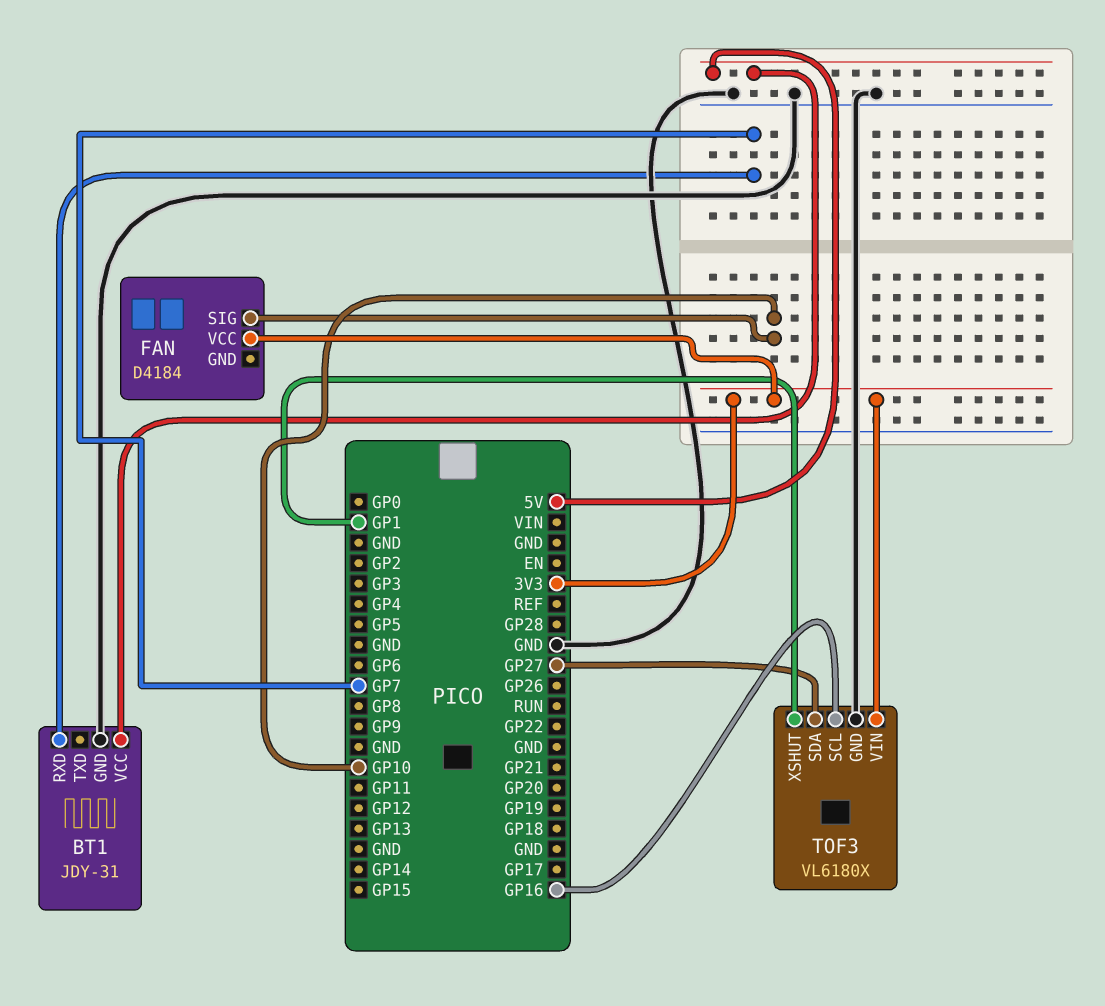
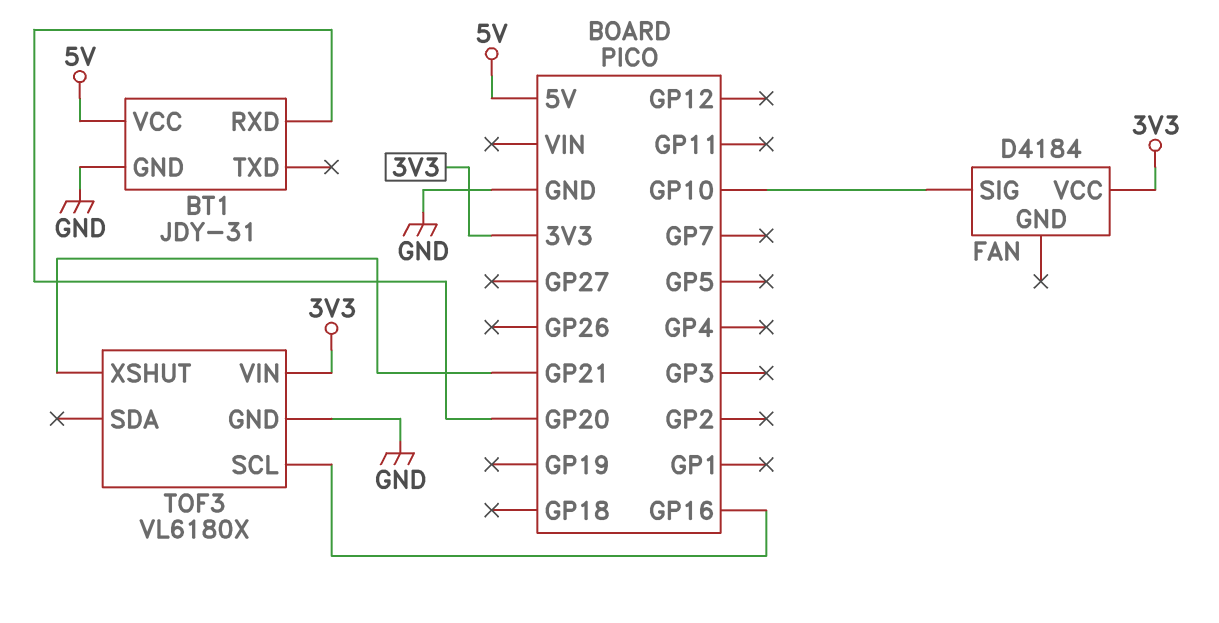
BT1 pin RXD: GP7 -> GP20
TOF3 pin SDA: GP27 -> none
TOF3 pin XSHUT: GP1 -> GP21

